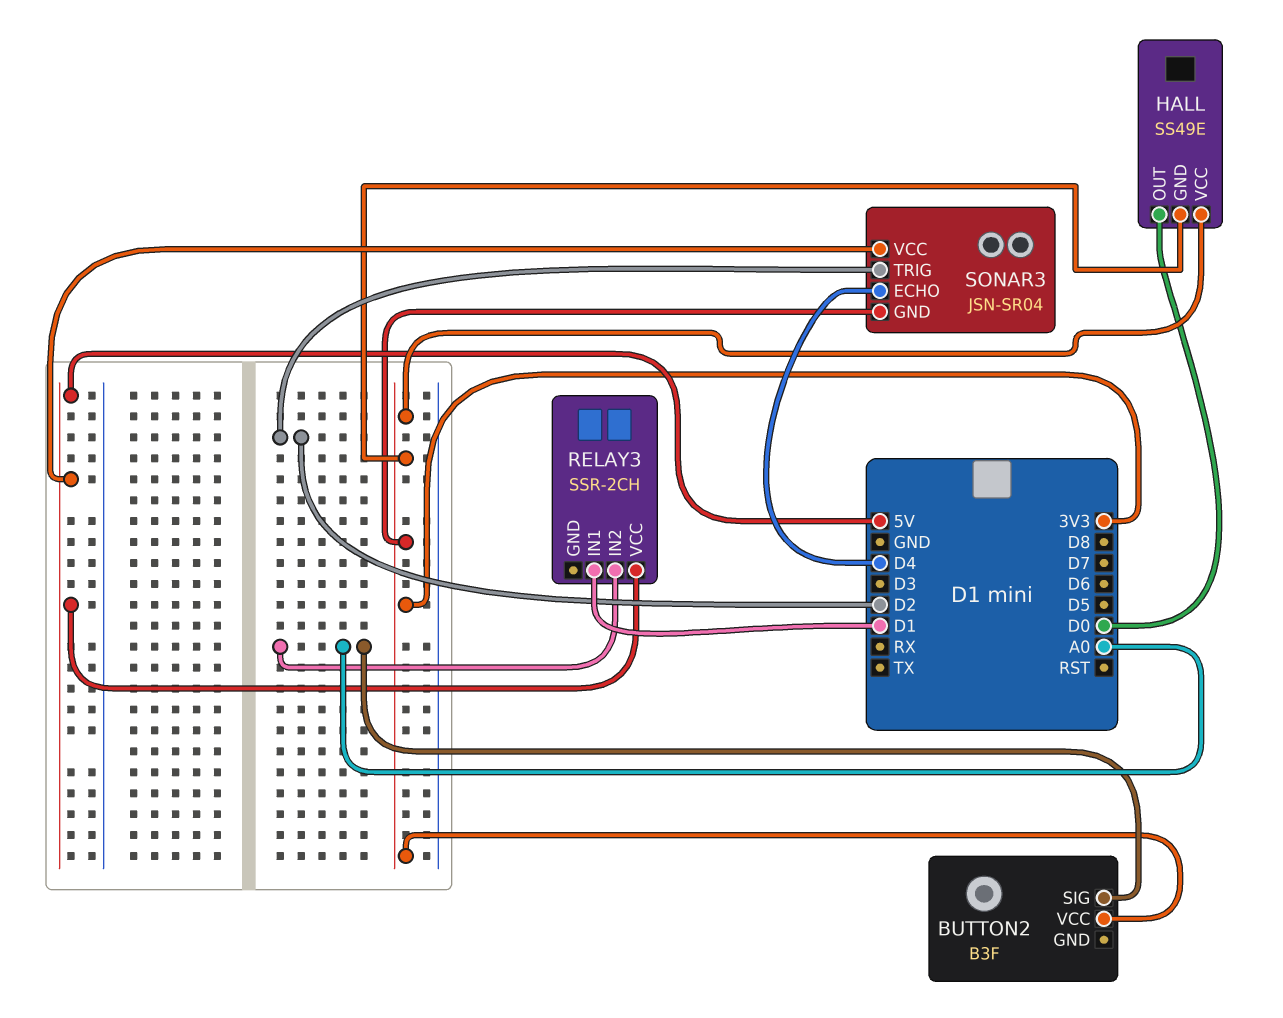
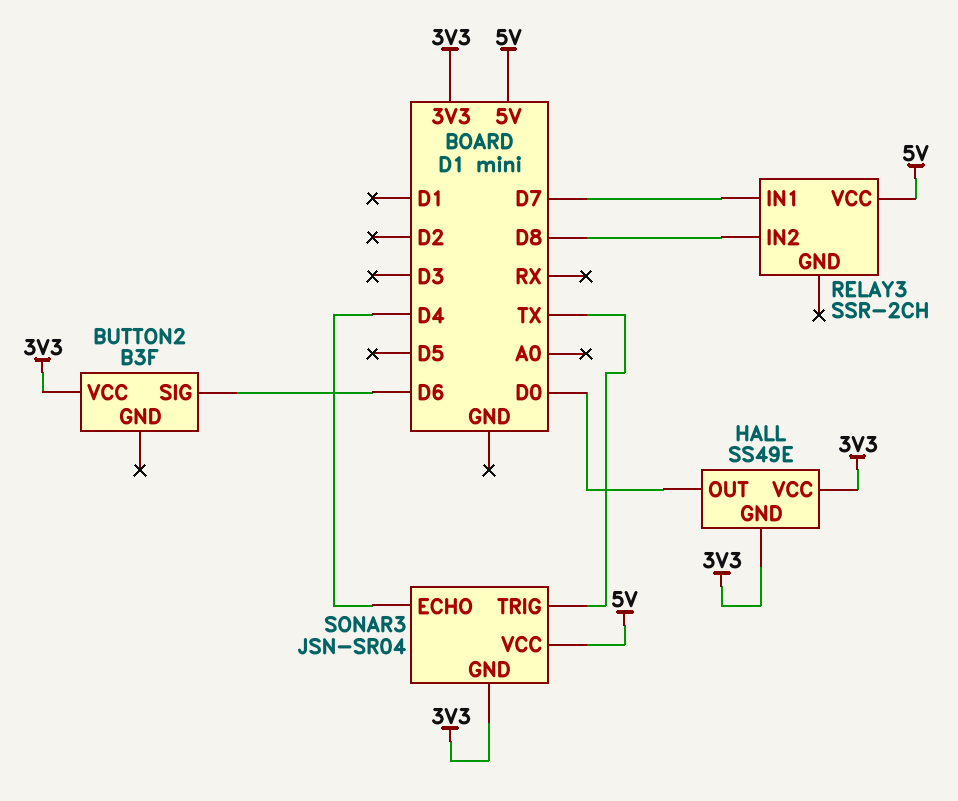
BUTTON2 pin SIG: A0 -> D6
RELAY3 pin IN1: D1 -> D7
RELAY3 pin IN2: A0 -> D8
SONAR3 pin TRIG: D2 -> TX

